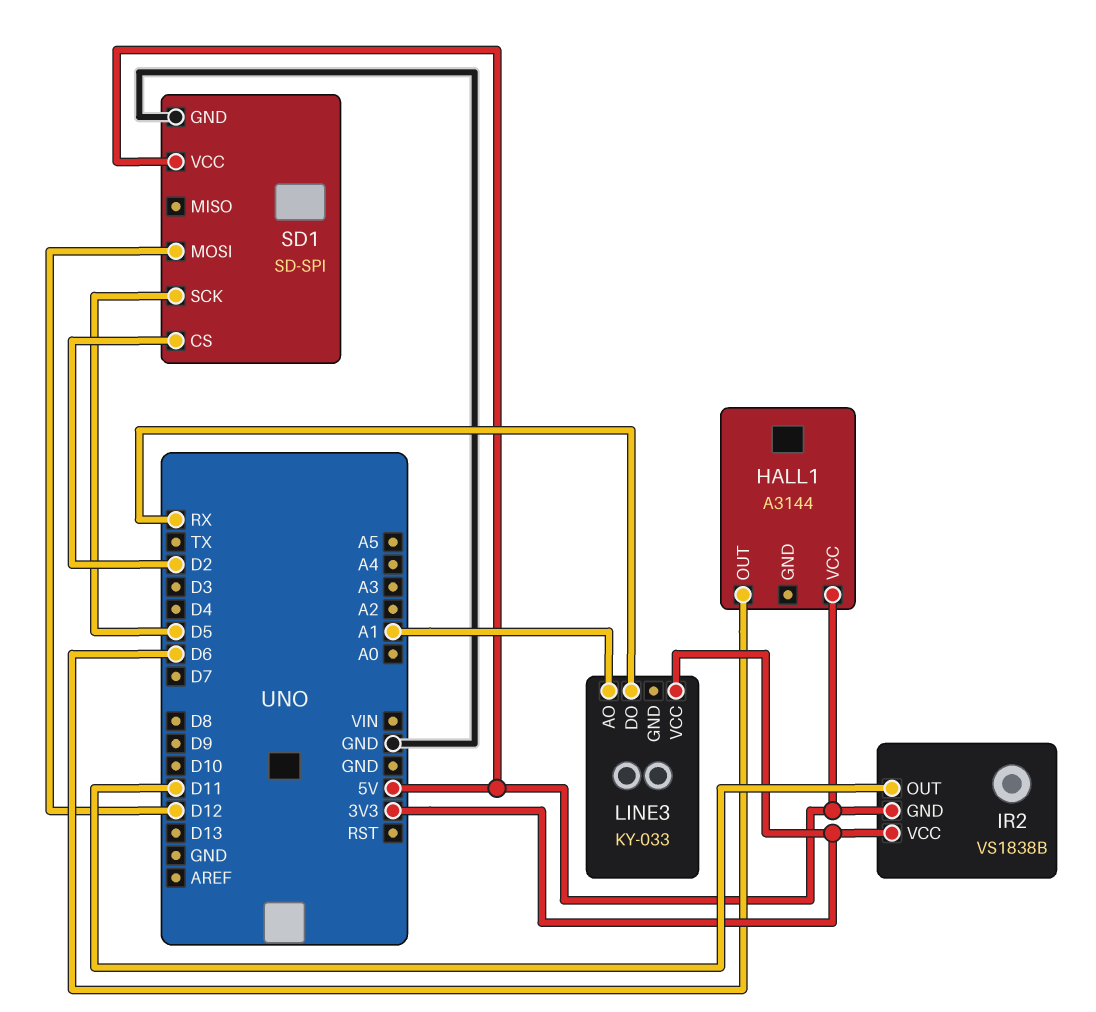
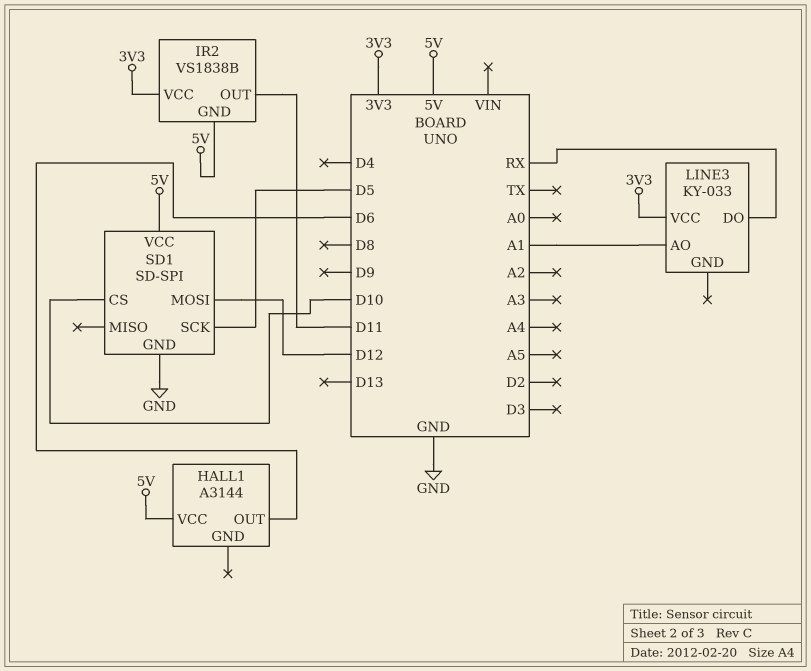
SD1 pin CS: D2 -> D10

